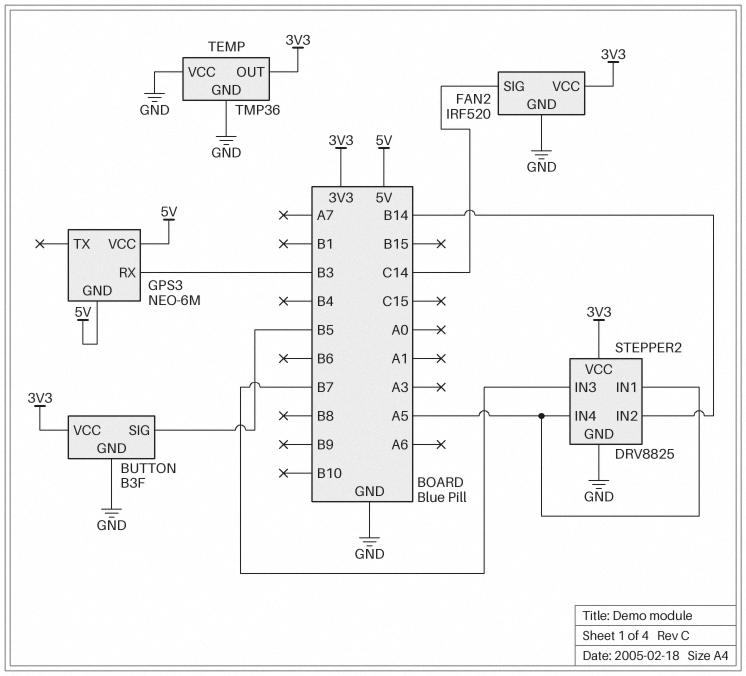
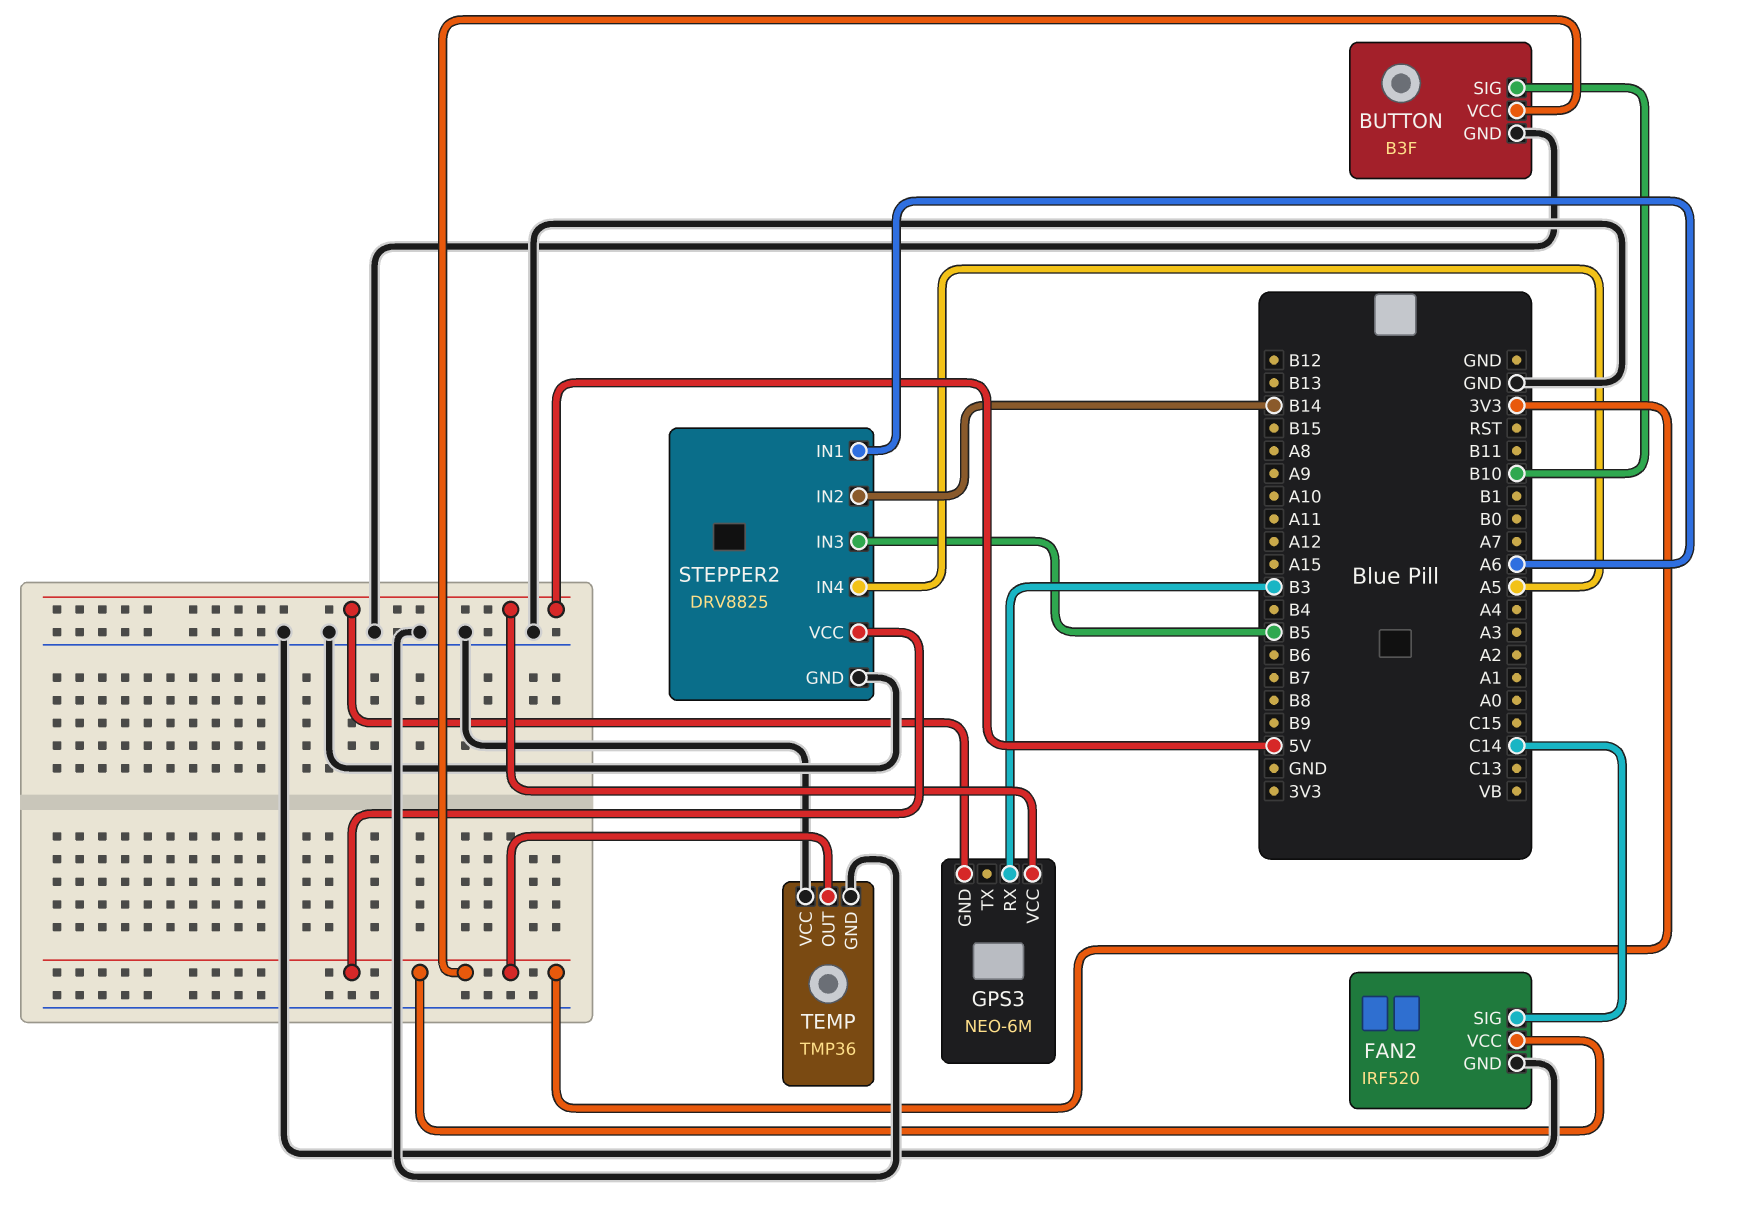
BUTTON pin SIG: B5 -> B10
STEPPER2 pin IN1: A5 -> A6
STEPPER2 pin IN3: B7 -> B5

